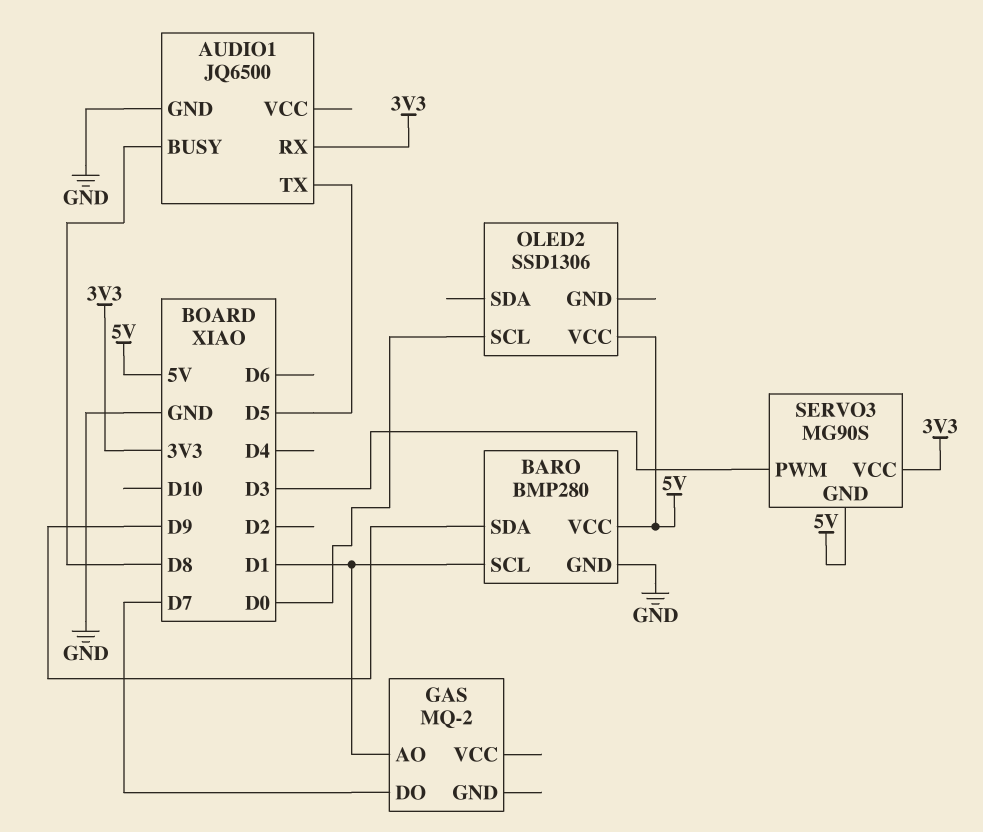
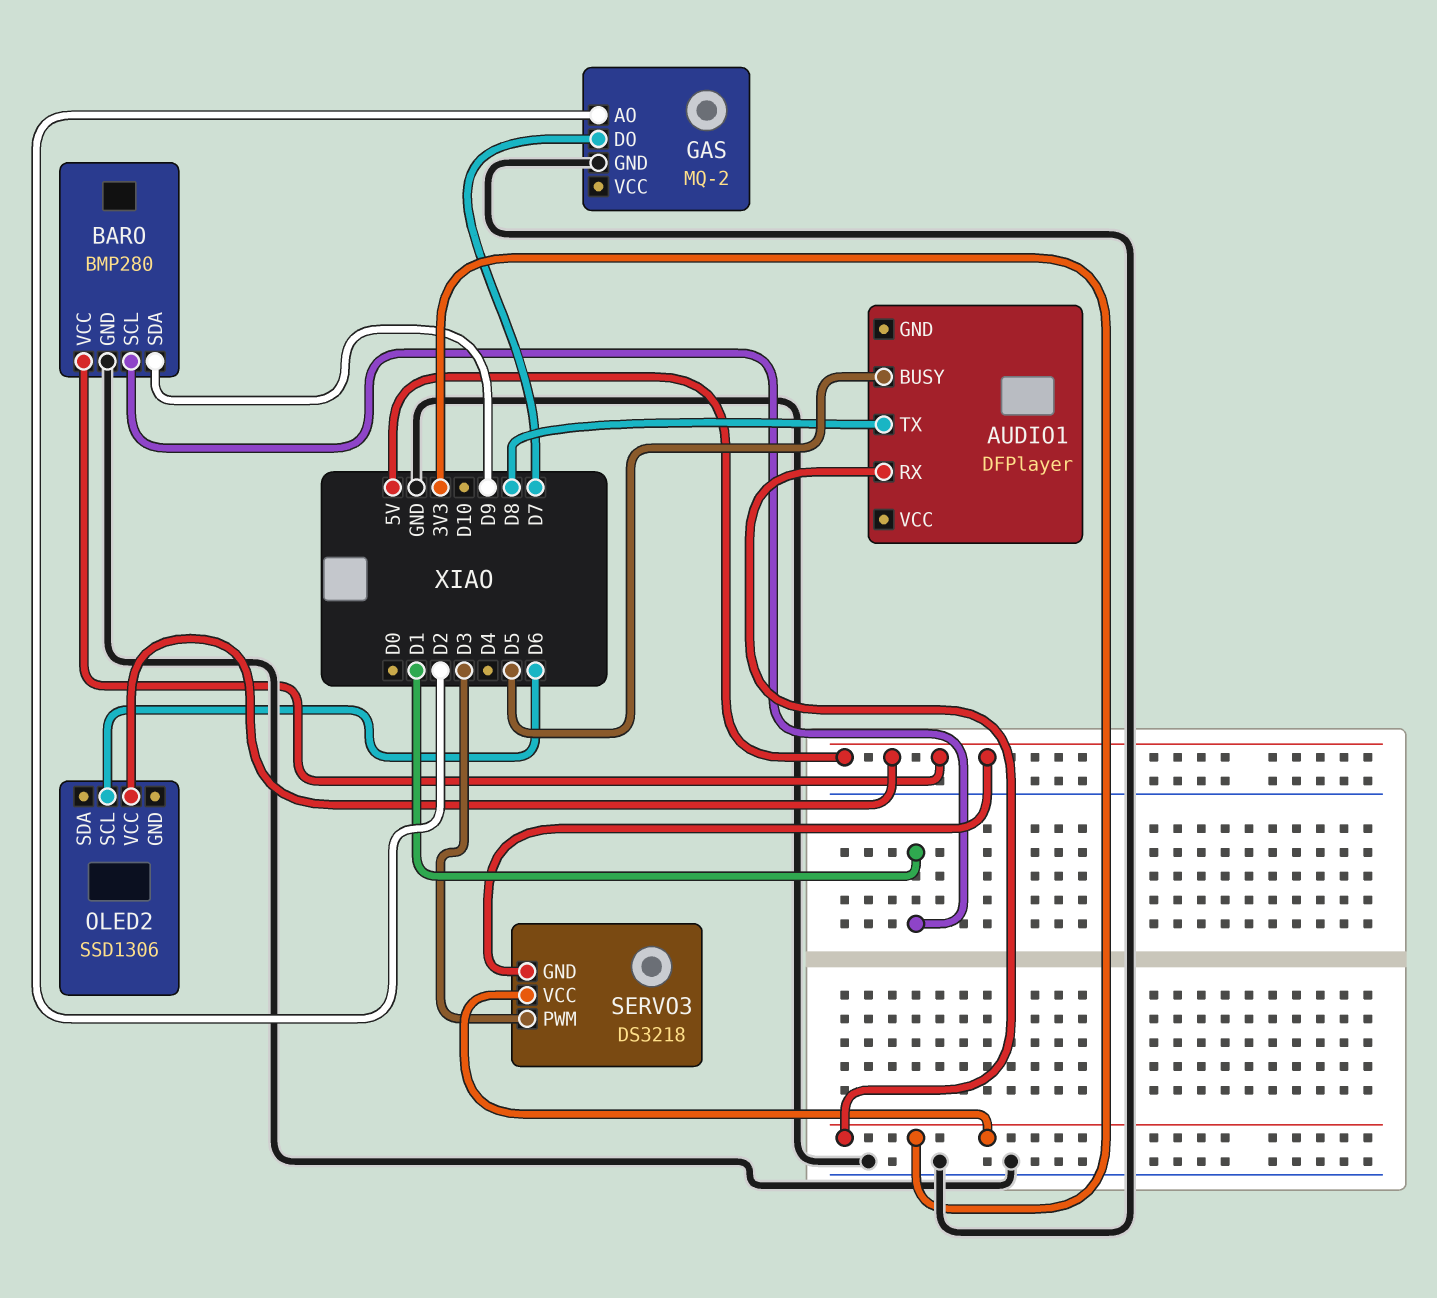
AUDIO1: JQ6500 -> DFPlayer
AUDIO1 pin BUSY: D8 -> D5
AUDIO1 pin GND: GND -> none
AUDIO1 pin TX: D5 -> D8
GAS pin AO: D1 -> D2
GAS pin GND: none -> GND
OLED2 pin SCL: D0 -> D6
SERVO3: MG90S -> DS3218

